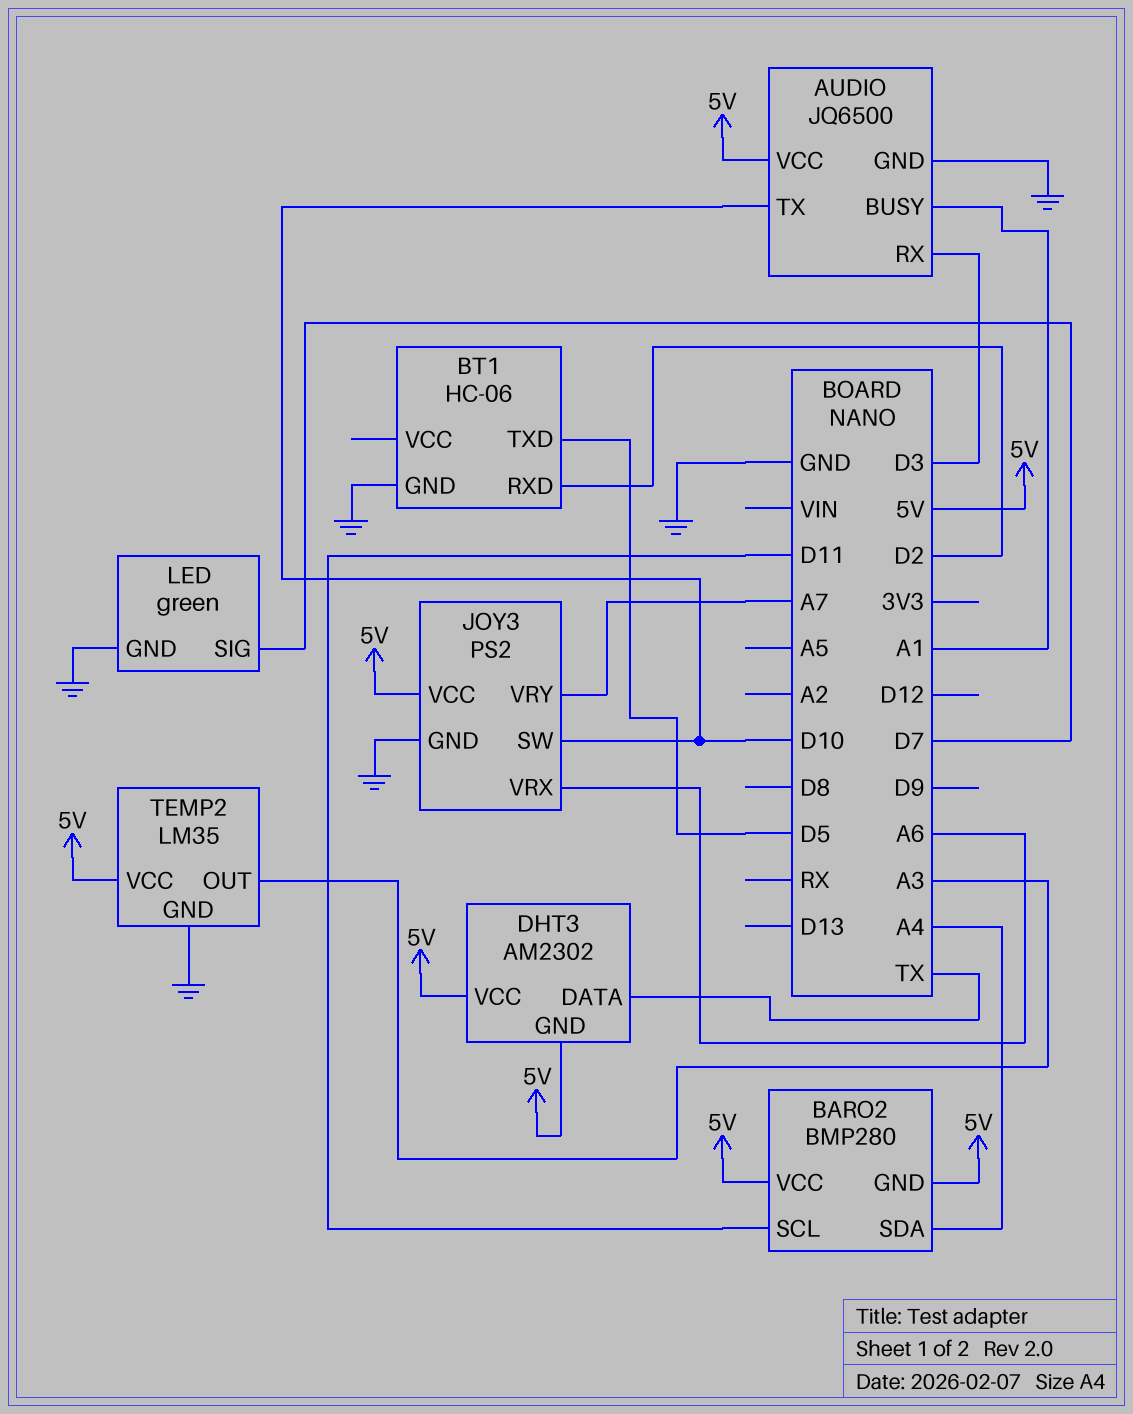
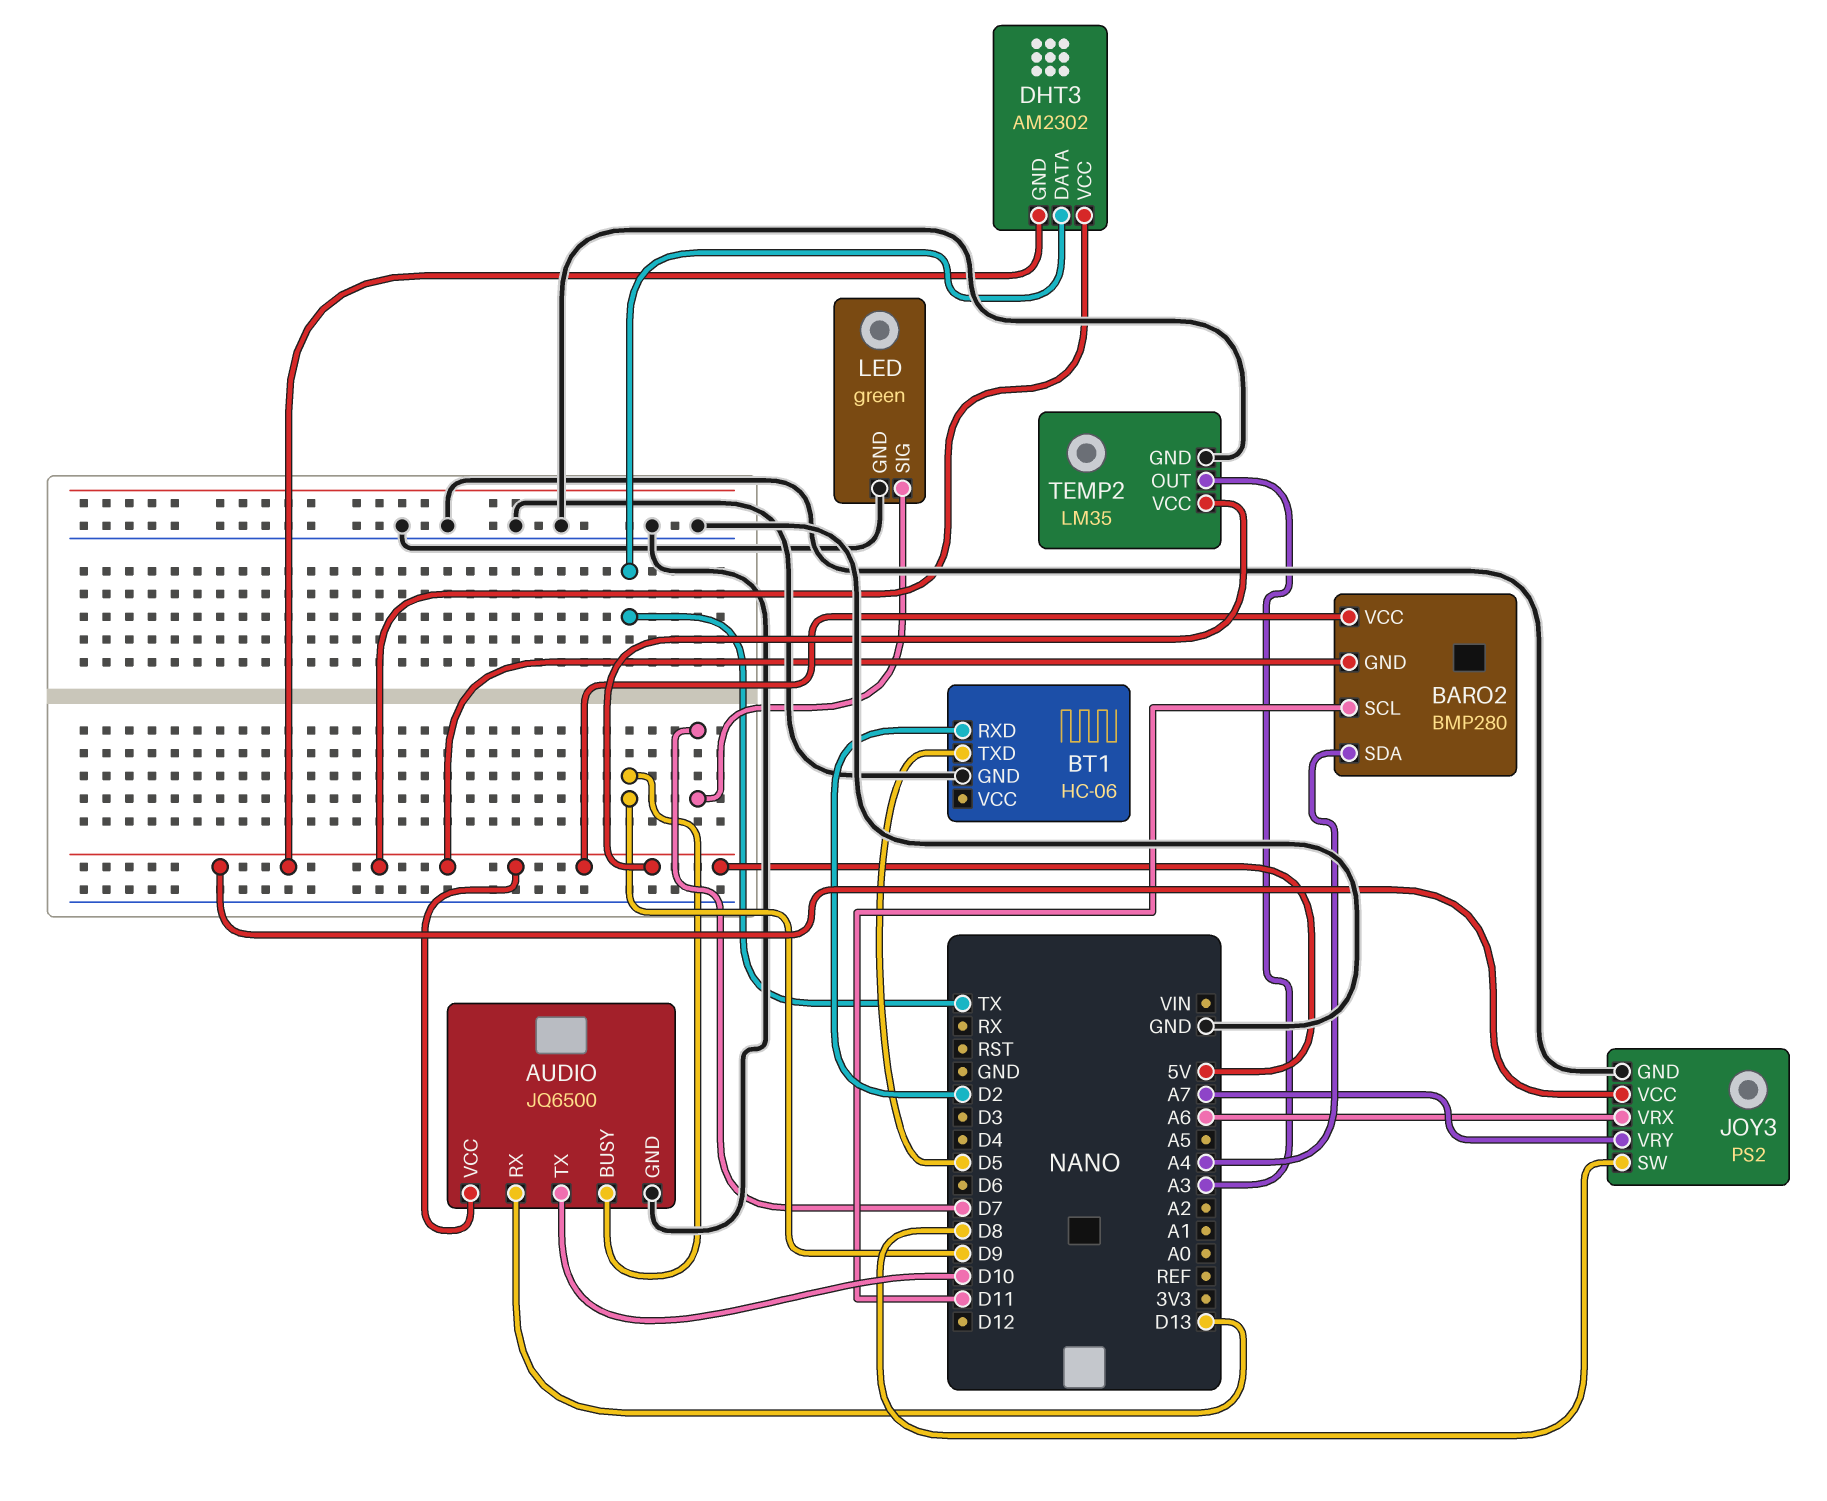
AUDIO pin BUSY: A1 -> D9
AUDIO pin RX: D3 -> D13
JOY3 pin SW: D10 -> D8

